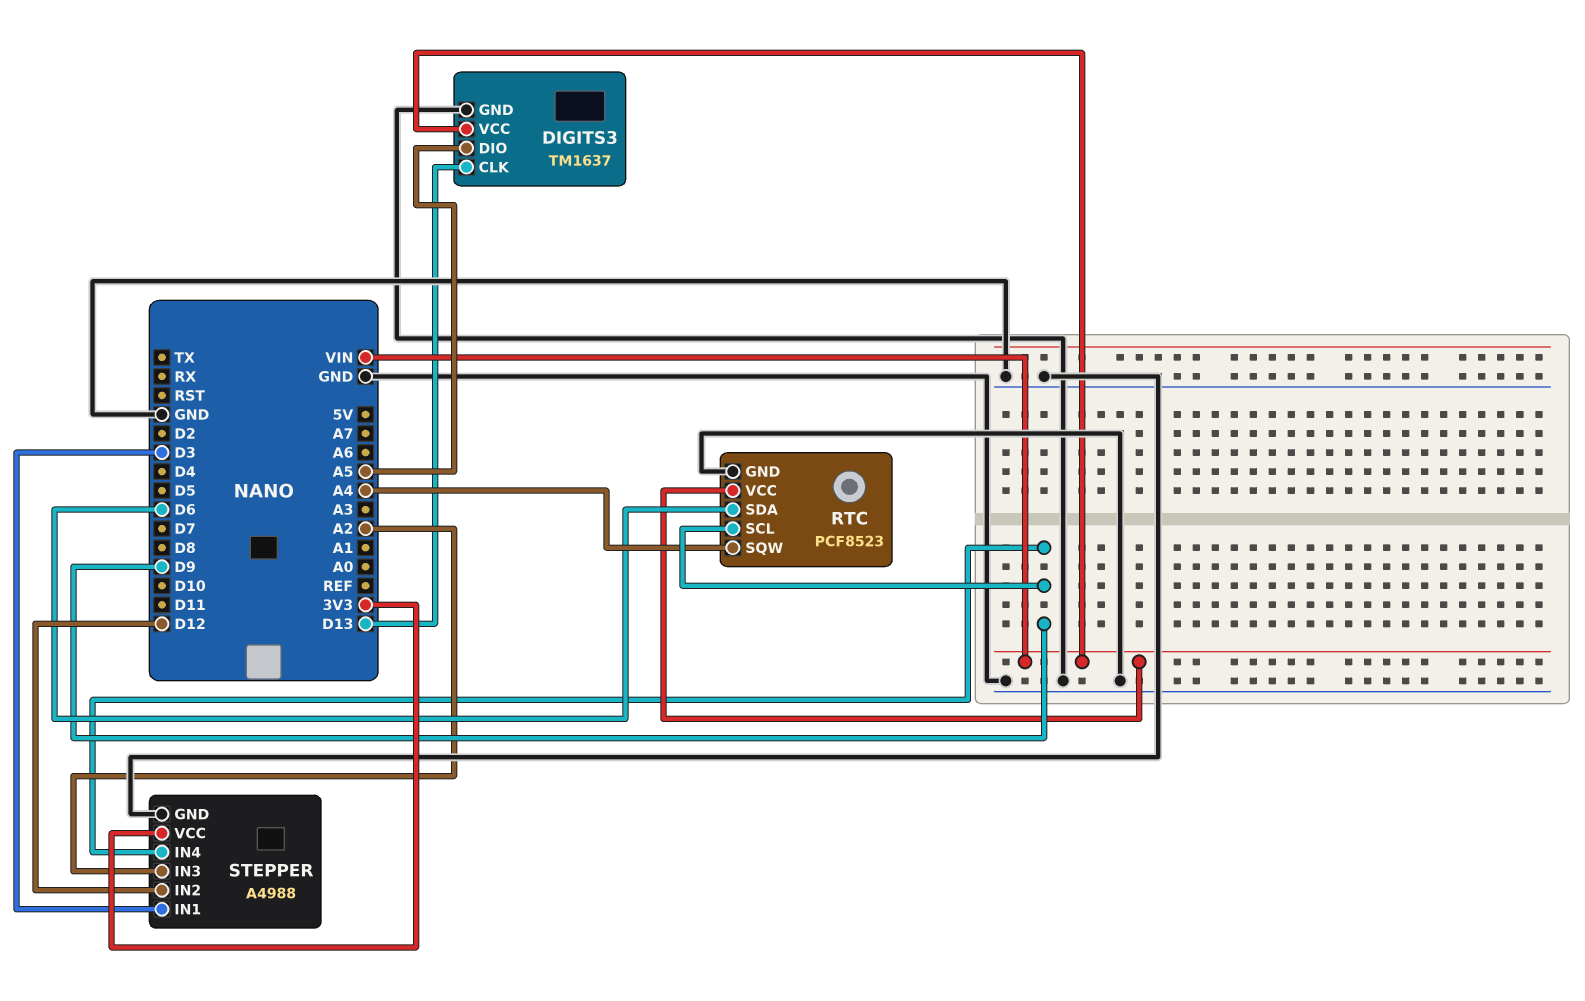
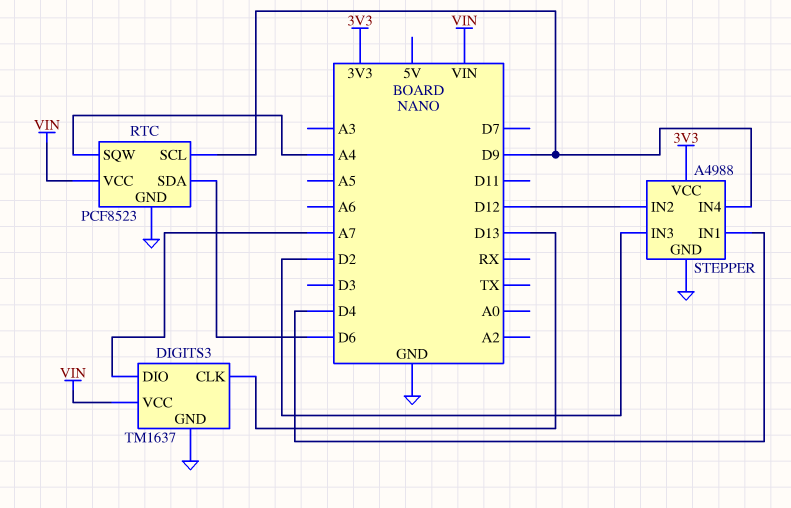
DIGITS3 pin DIO: A5 -> A7
STEPPER pin IN1: D3 -> D4
STEPPER pin IN3: A2 -> D2

